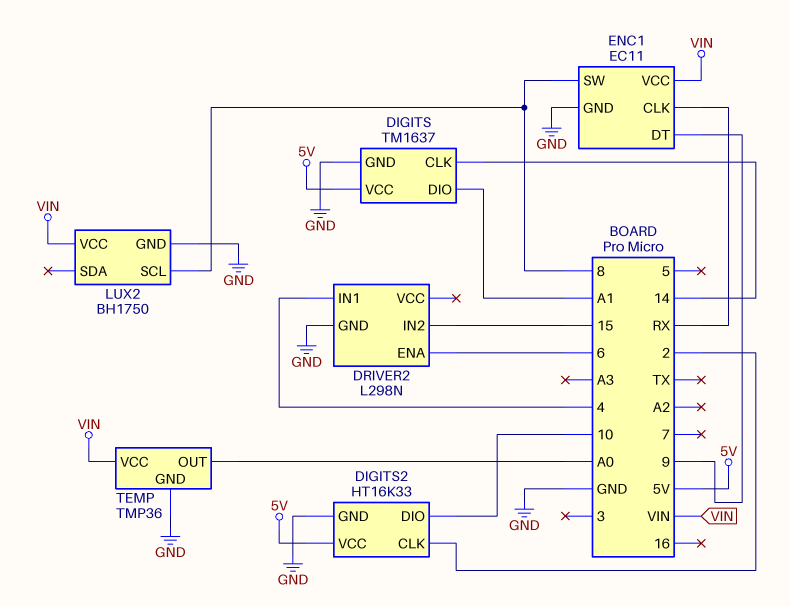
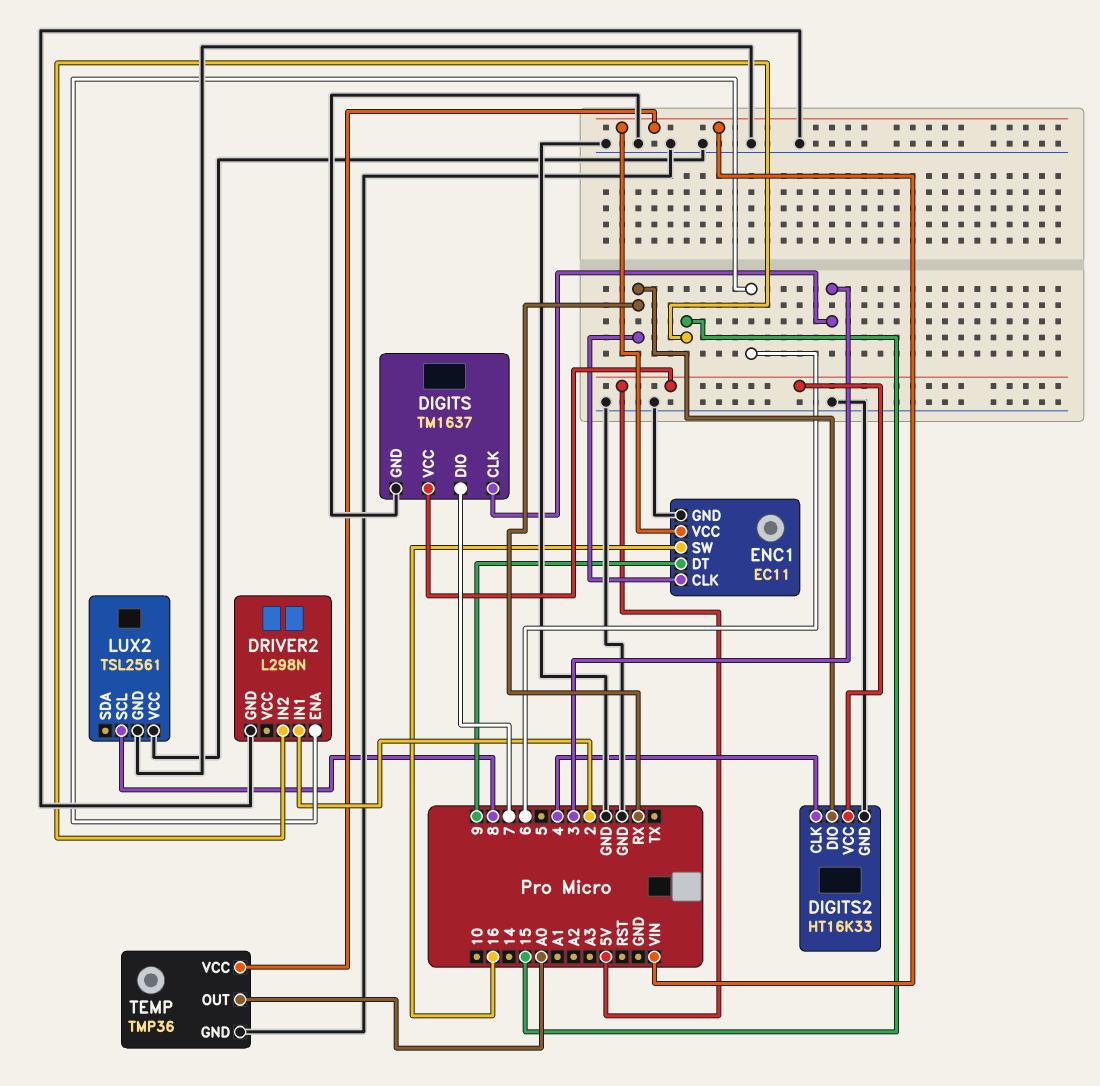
DIGITS pin CLK: 14 -> 3
DIGITS pin DIO: A1 -> 7
DIGITS2 pin CLK: 2 -> 4
DIGITS2 pin DIO: 10 -> RX
DRIVER2 pin IN1: 4 -> 2
ENC1 pin SW: 8 -> 16
LUX2: BH1750 -> TSL2561
LUX2 pin VCC: VIN -> GND

